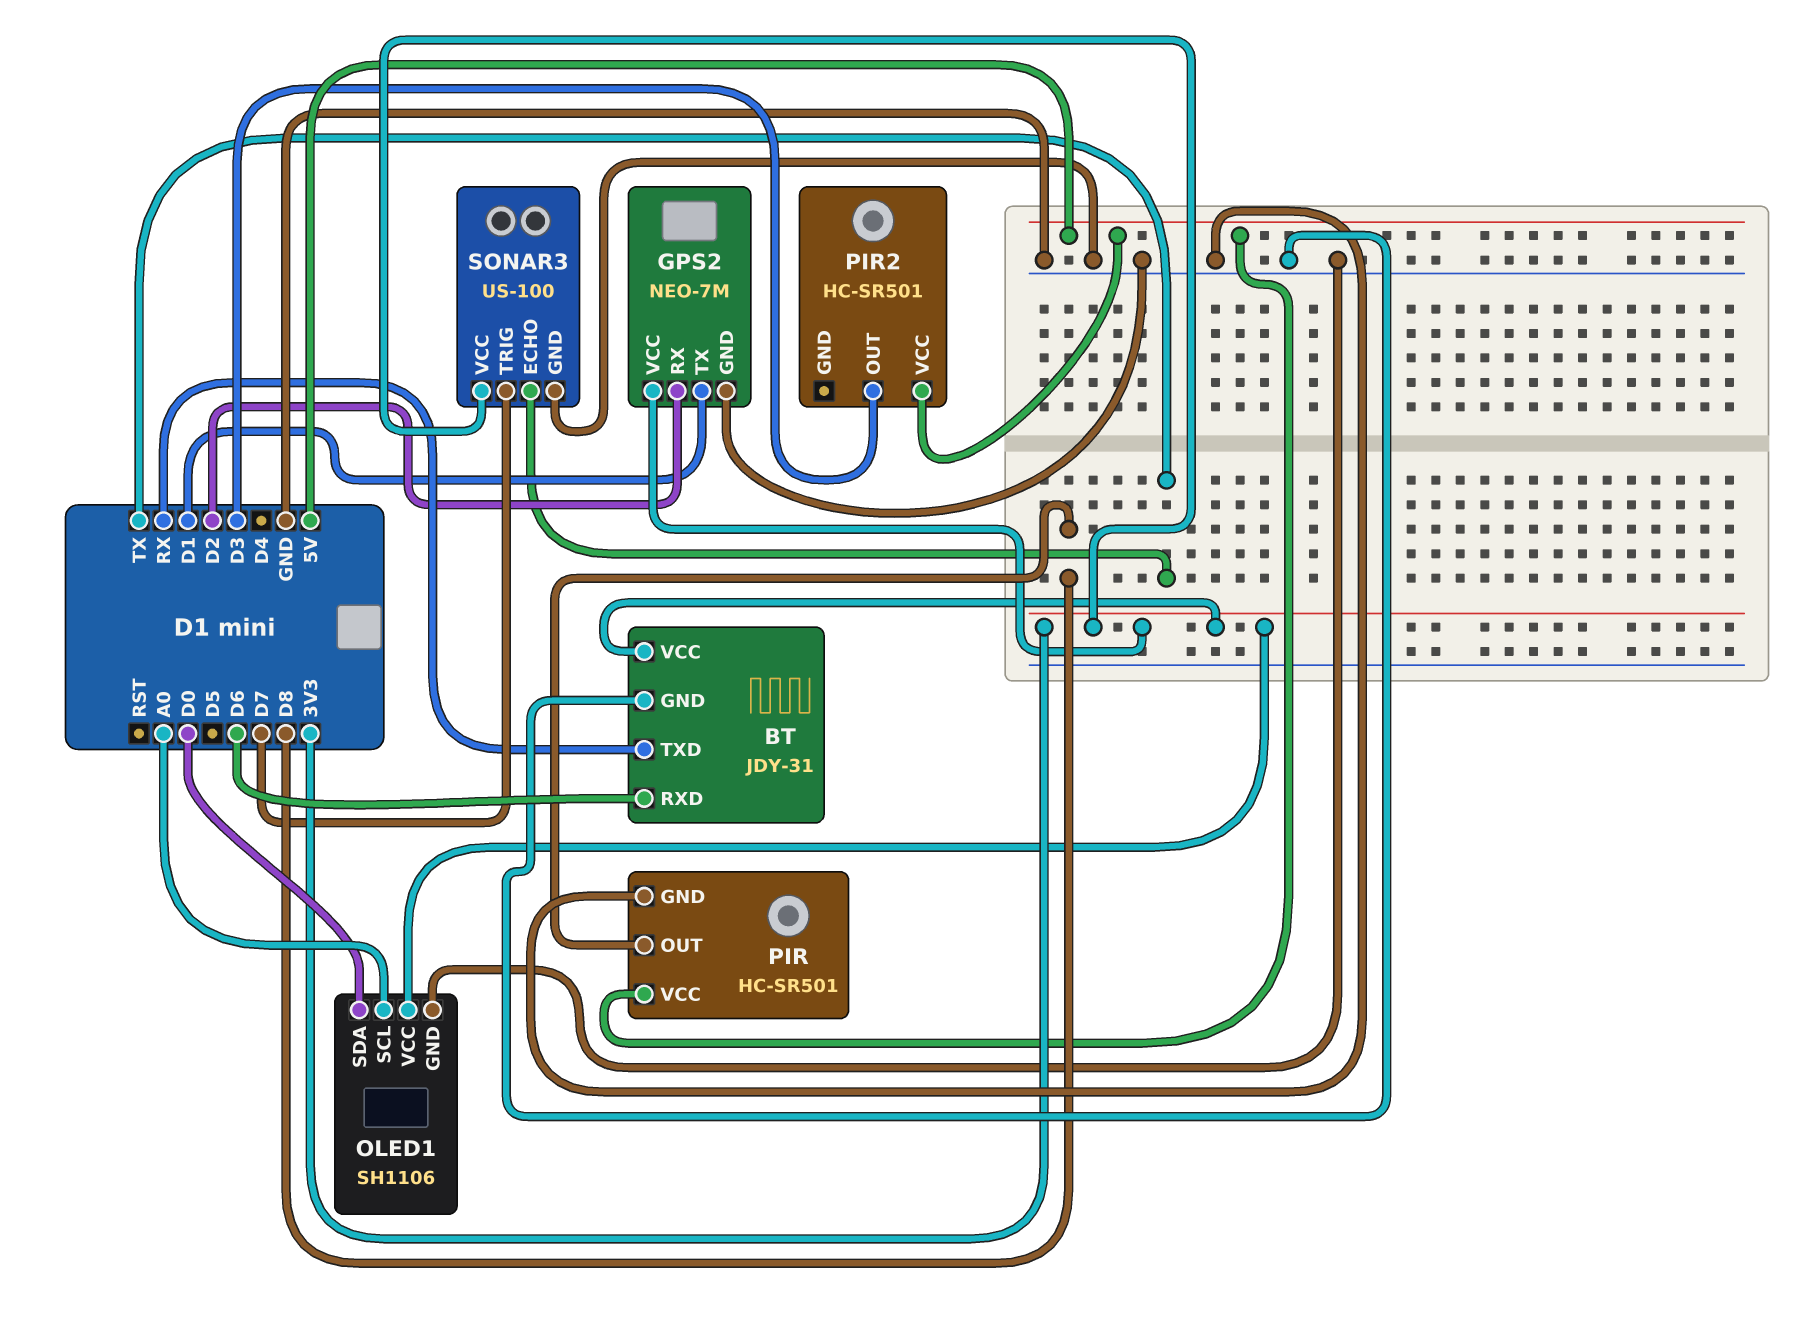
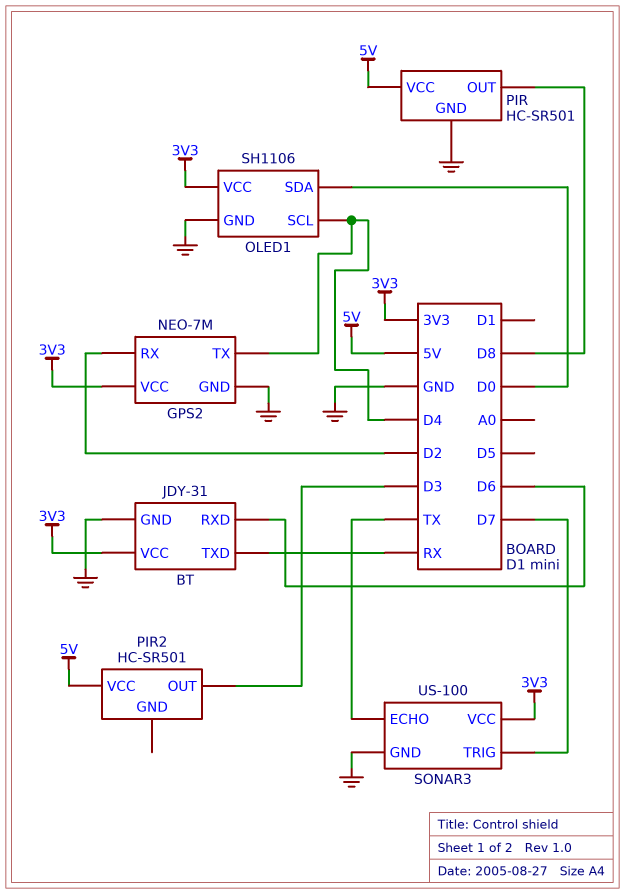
GPS2 pin TX: D1 -> D4
OLED1 pin SCL: A0 -> D4

